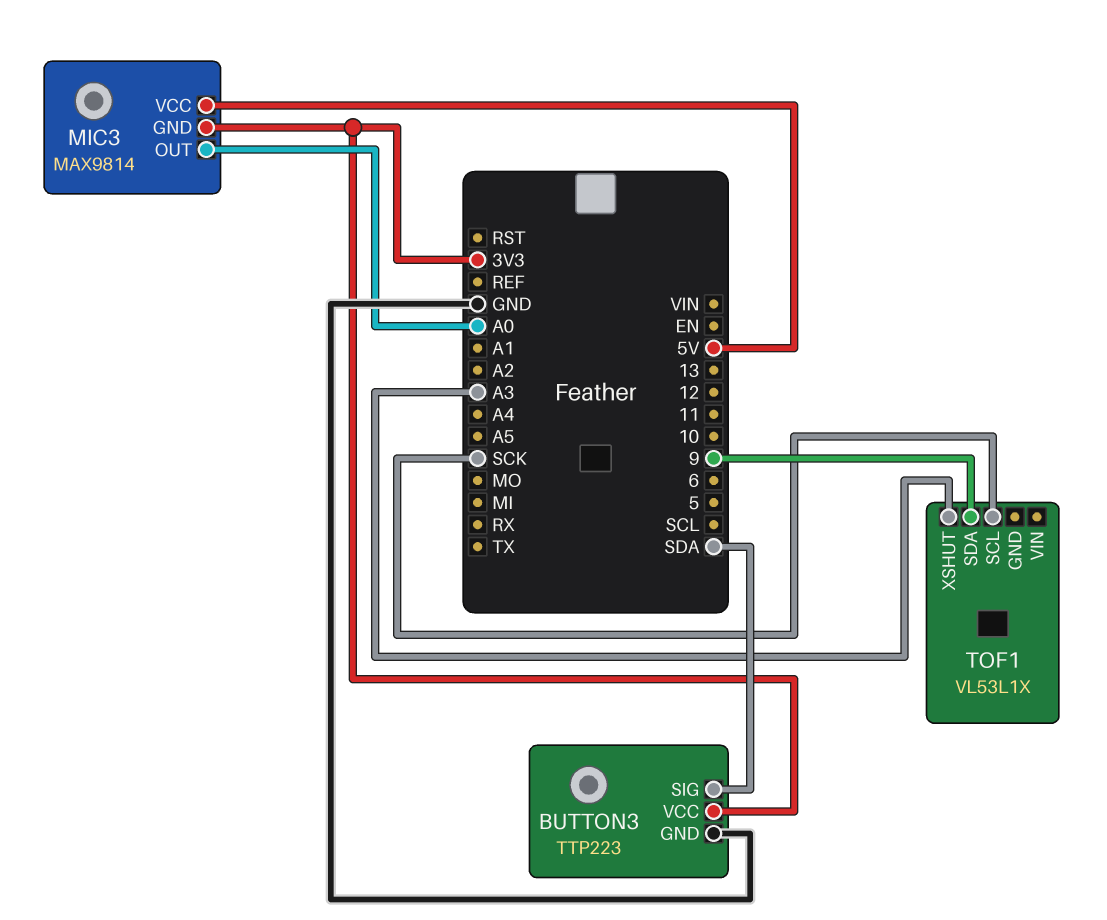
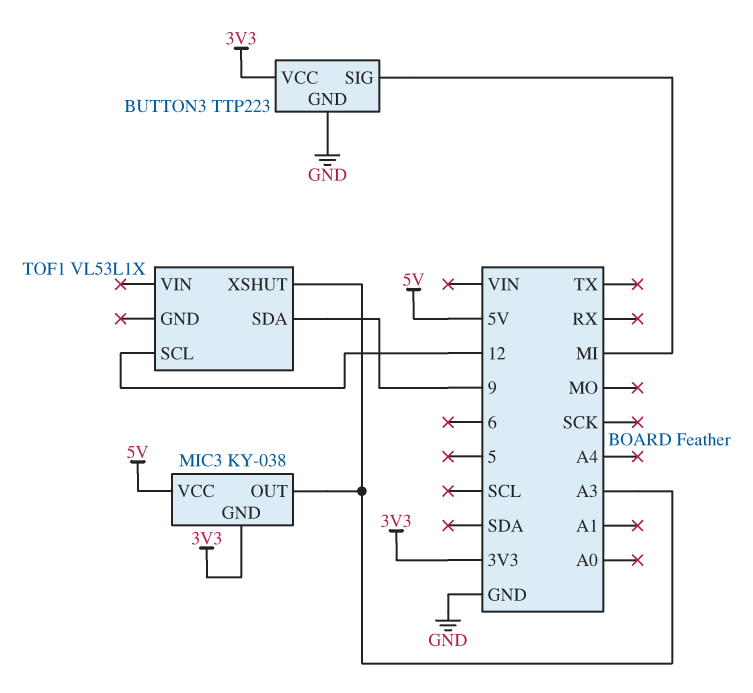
BUTTON3 pin SIG: SDA -> MI
MIC3: MAX9814 -> KY-038
MIC3 pin OUT: A0 -> A3
TOF1 pin SCL: SCK -> 12

